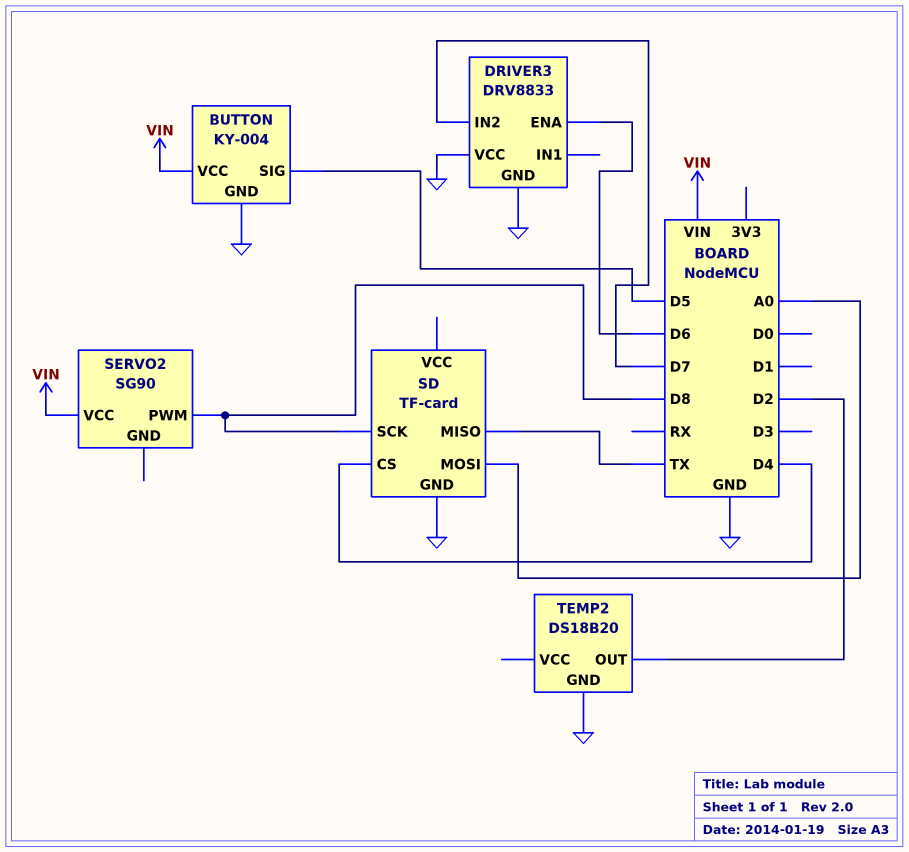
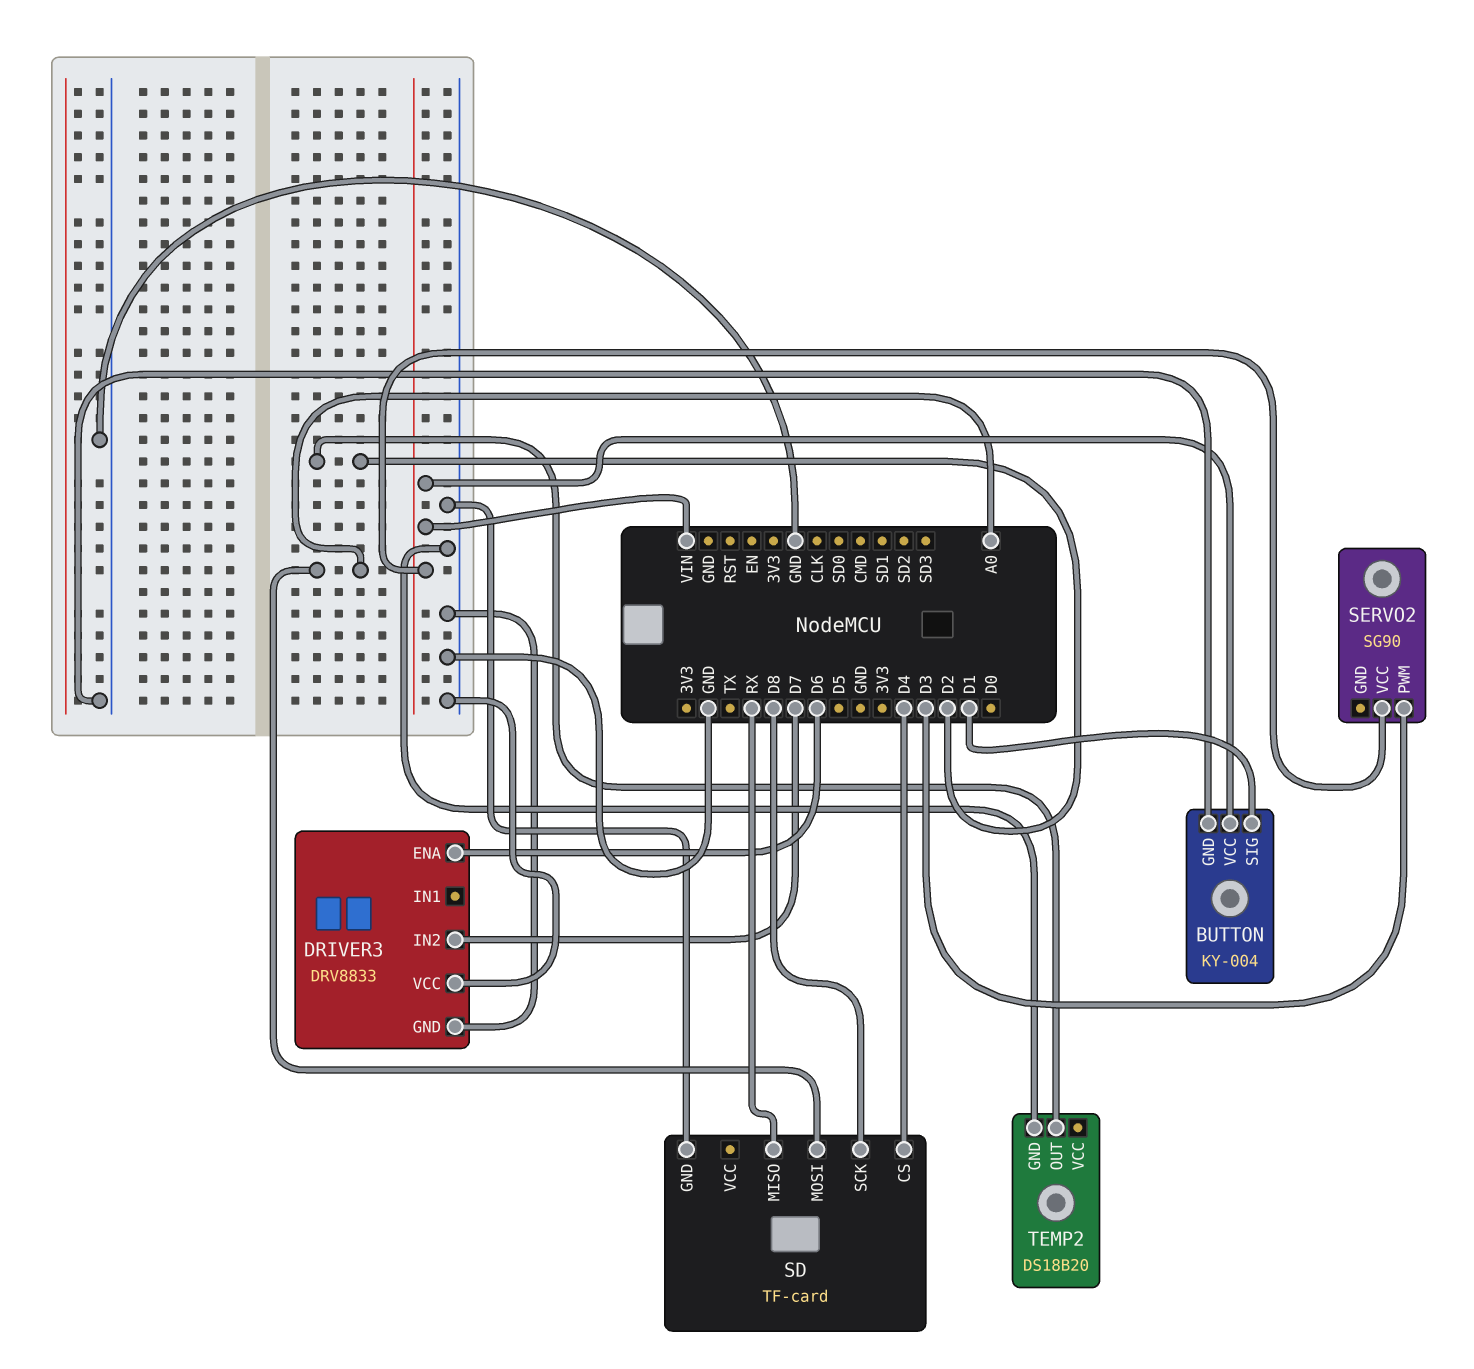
BUTTON pin SIG: D5 -> D1
SD pin MISO: TX -> RX
SERVO2 pin PWM: D8 -> D3

